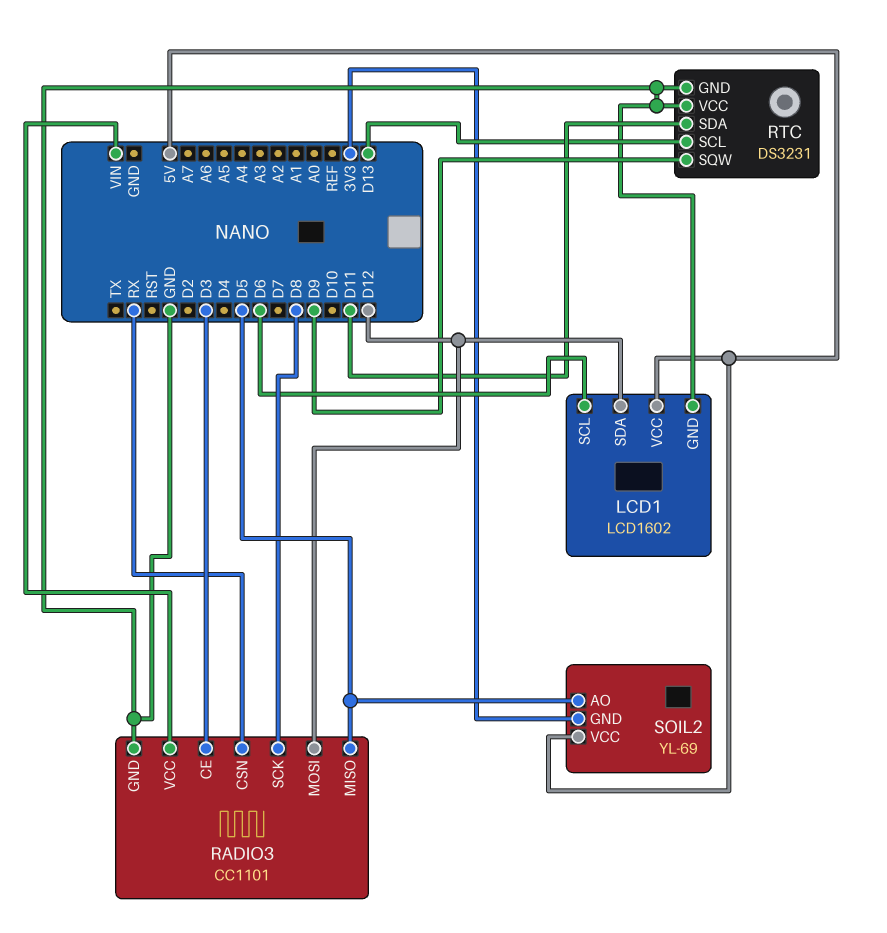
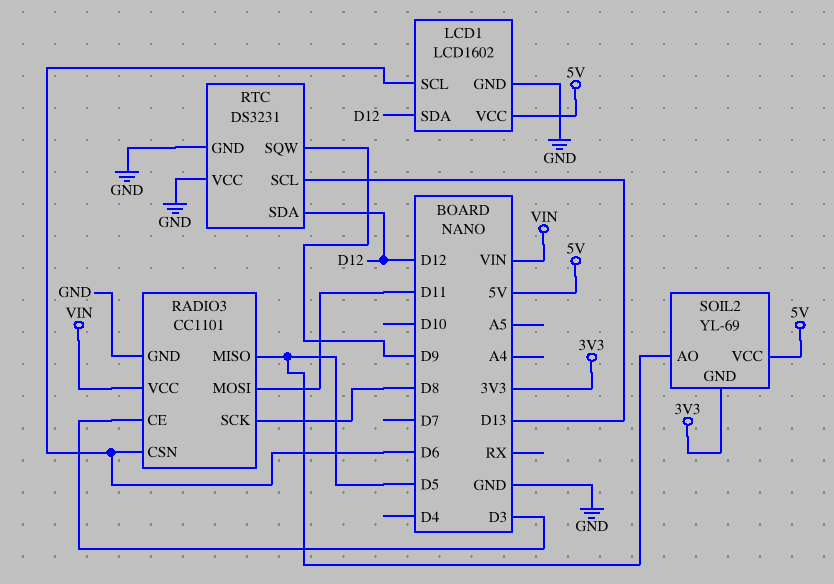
RADIO3 pin CSN: RX -> D6
RADIO3 pin MOSI: D12 -> D11
RTC pin SDA: D11 -> D12

